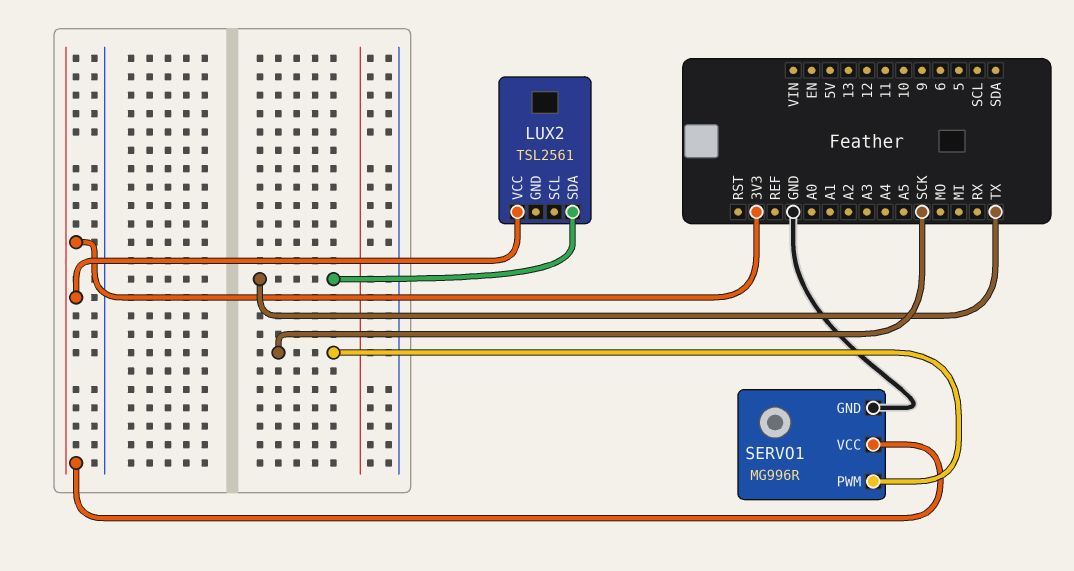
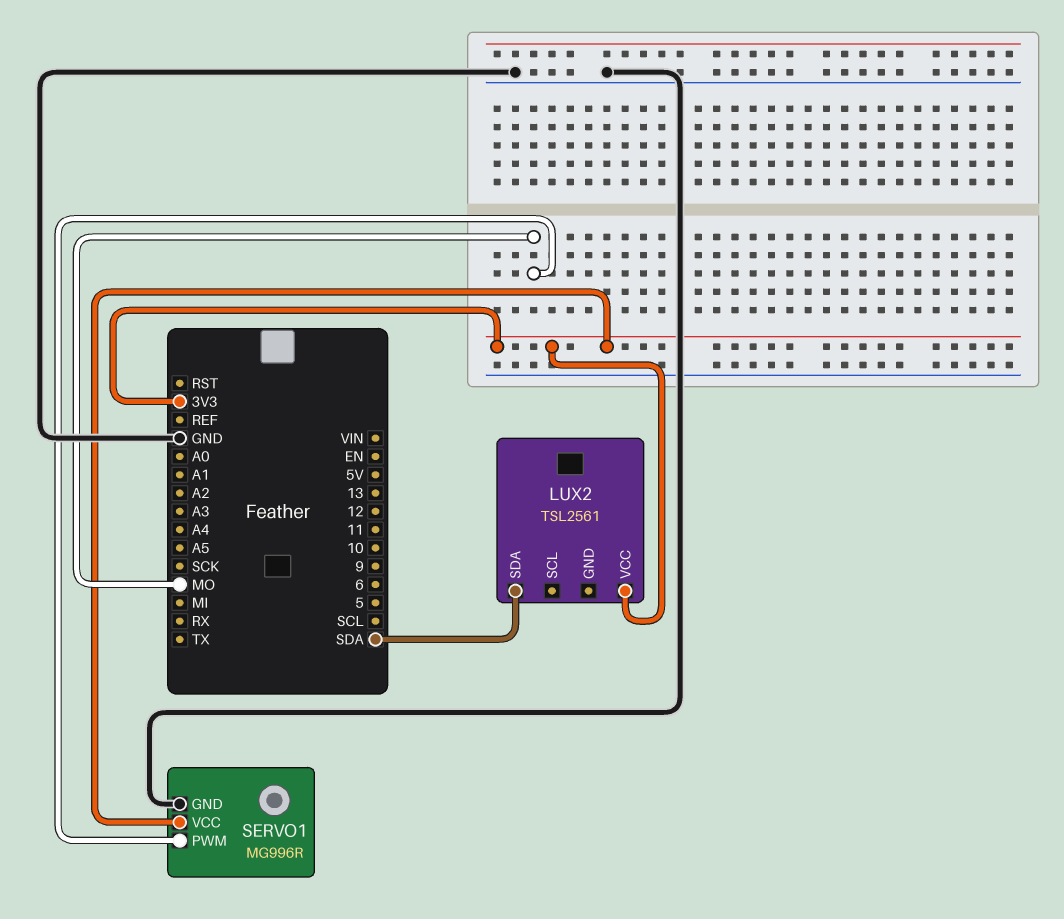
LUX2 pin SDA: TX -> SDA
SERVO1 pin PWM: SCK -> MO

